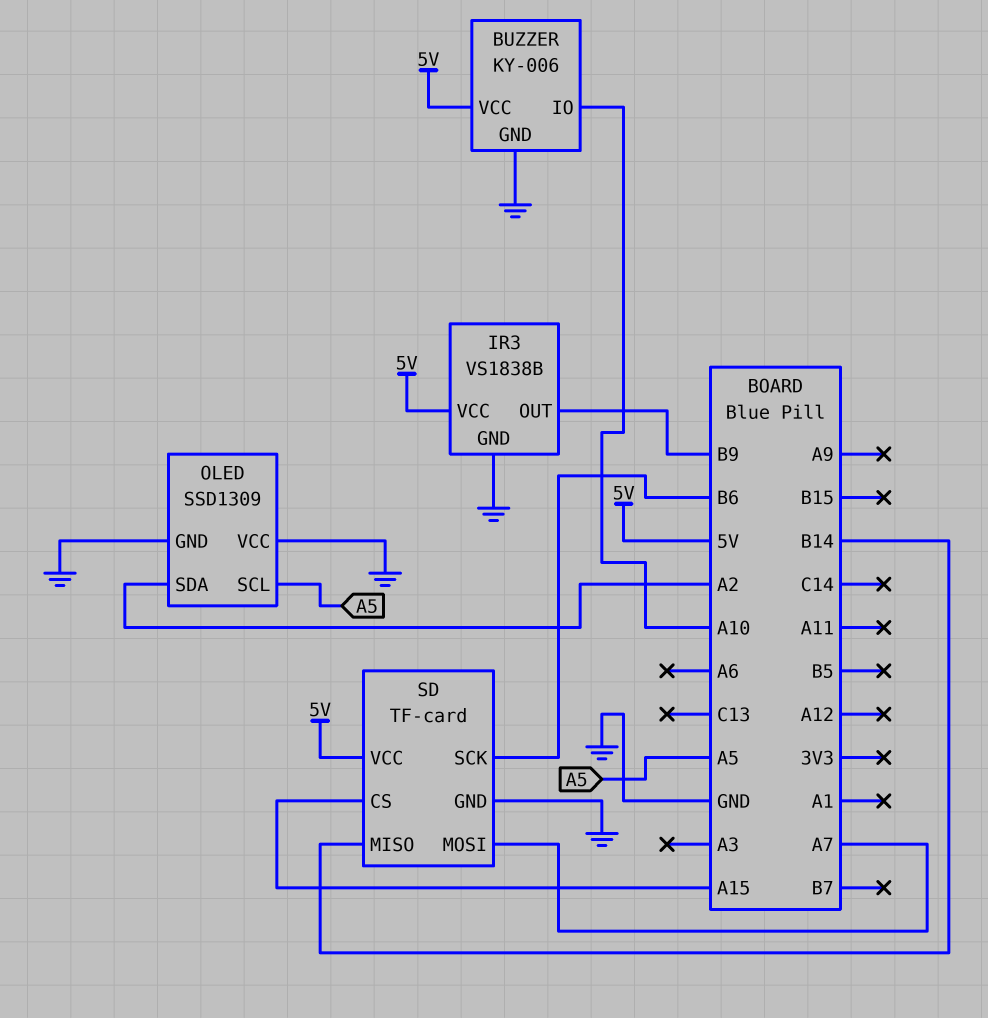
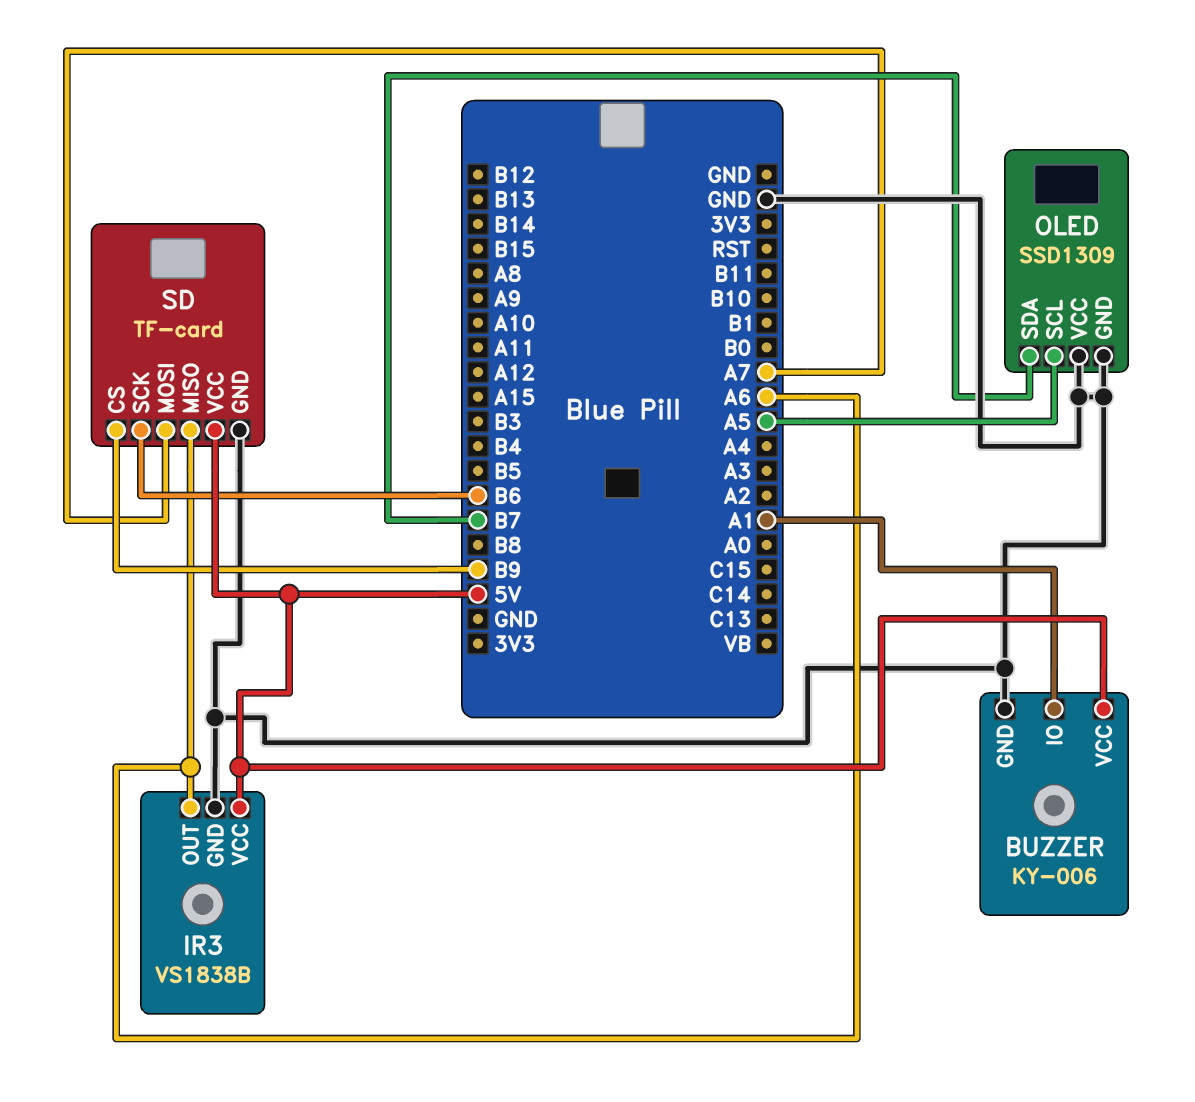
BUZZER pin IO: A10 -> A1
IR3 pin OUT: B9 -> A6
OLED pin SDA: A2 -> B7
SD pin CS: A15 -> B9
SD pin MISO: B14 -> A6

